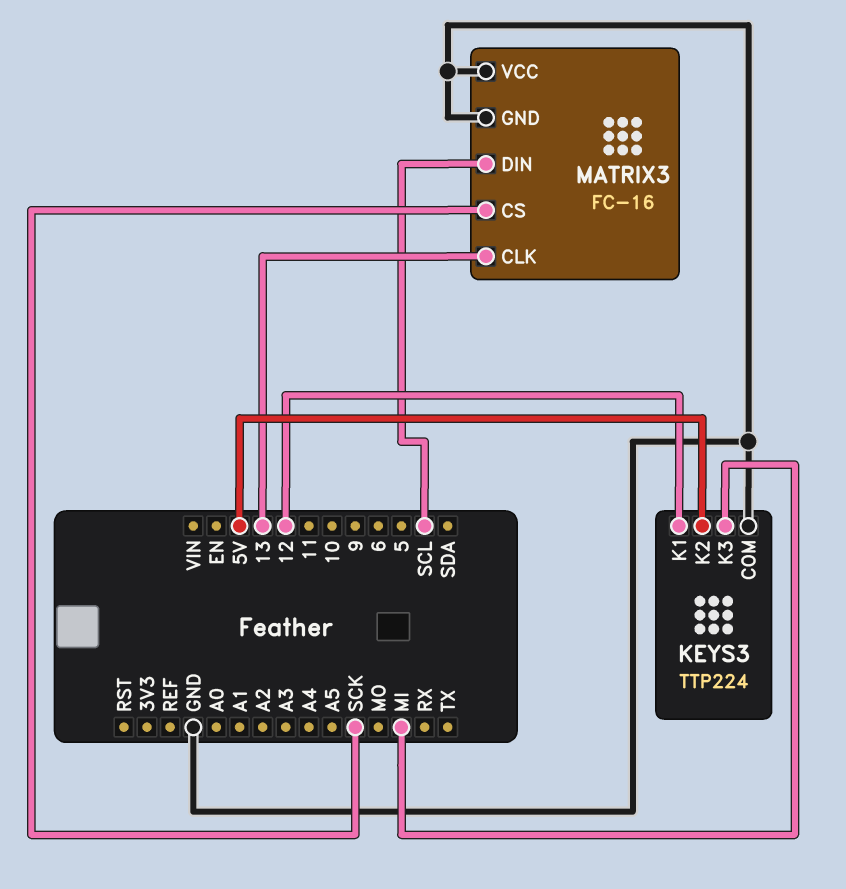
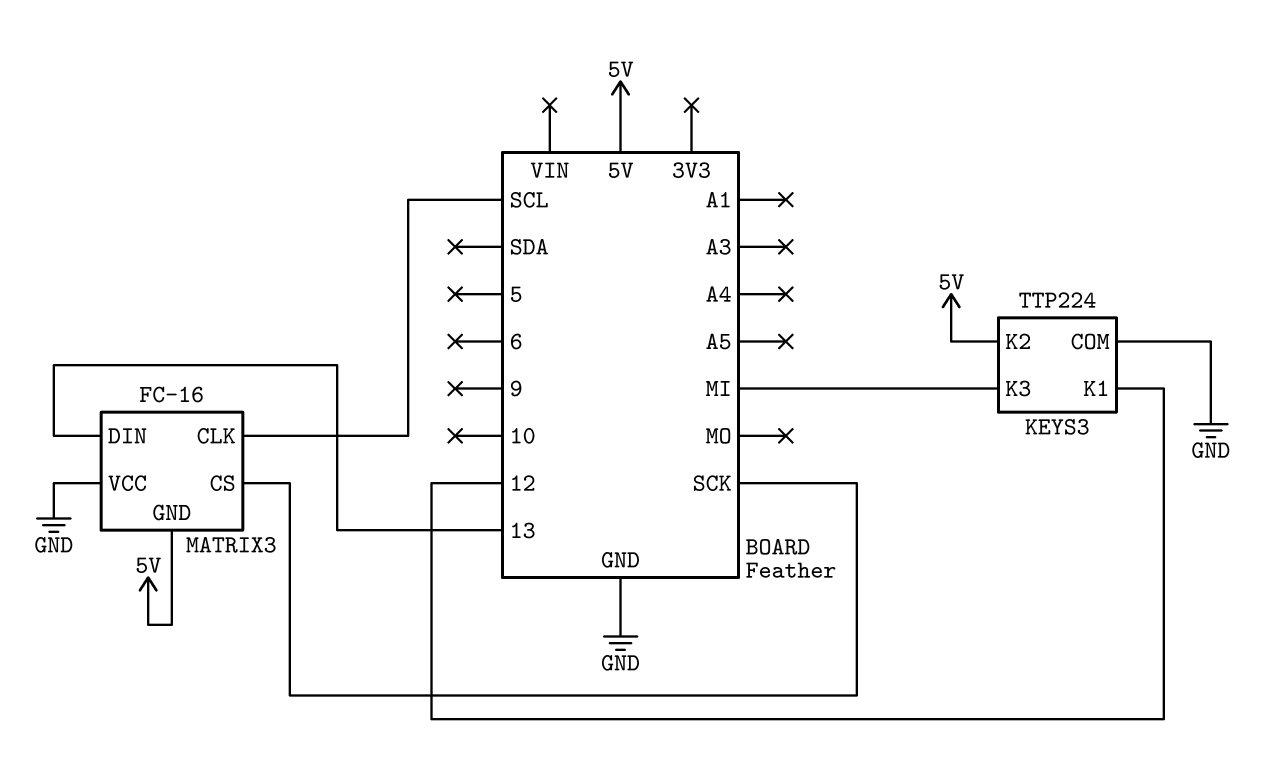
MATRIX3 pin CLK: 13 -> SCL
MATRIX3 pin DIN: SCL -> 13
MATRIX3 pin GND: GND -> 5V

